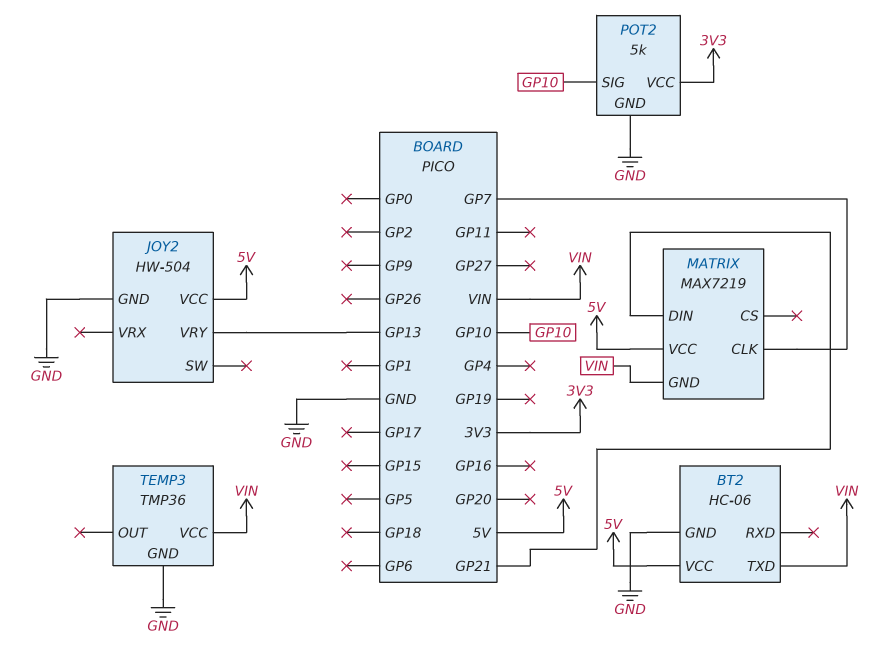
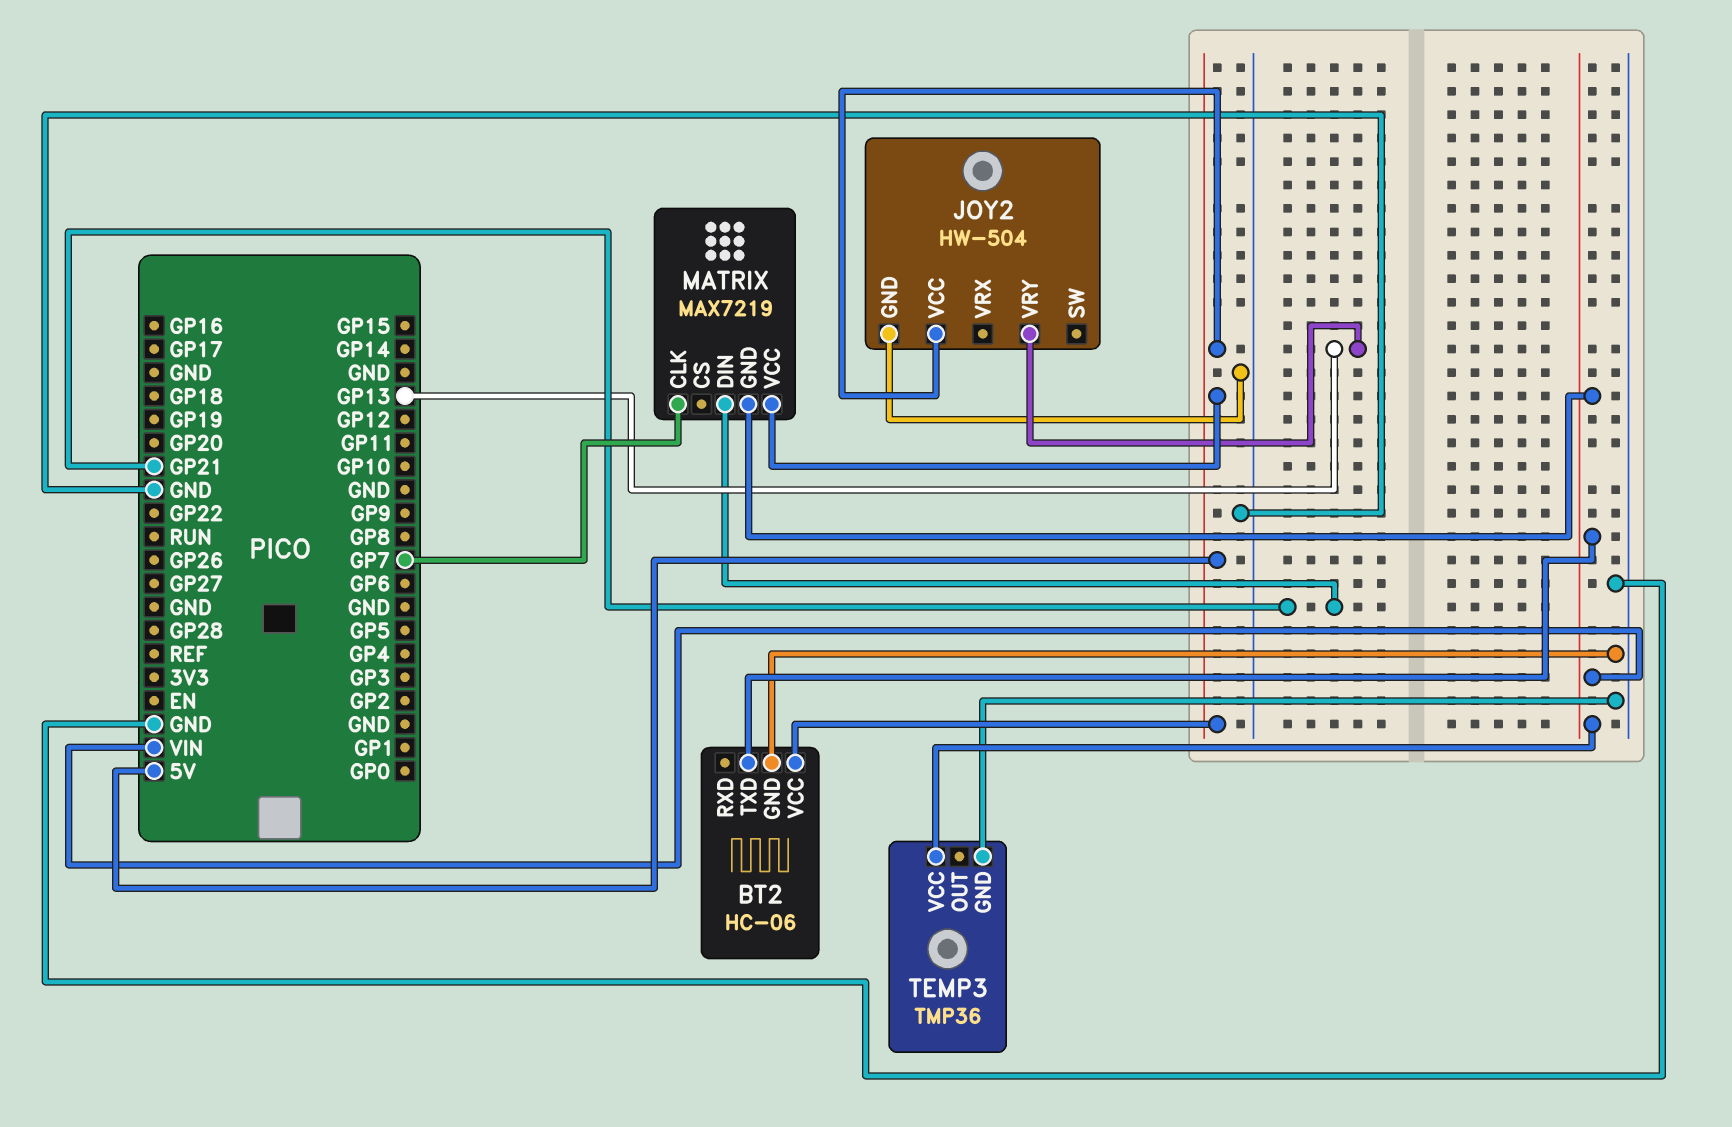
POT2: 5k -> none
POT2 pin GND: GND -> none
POT2 pin SIG: GP10 -> none
POT2 pin VCC: 3V3 -> none

